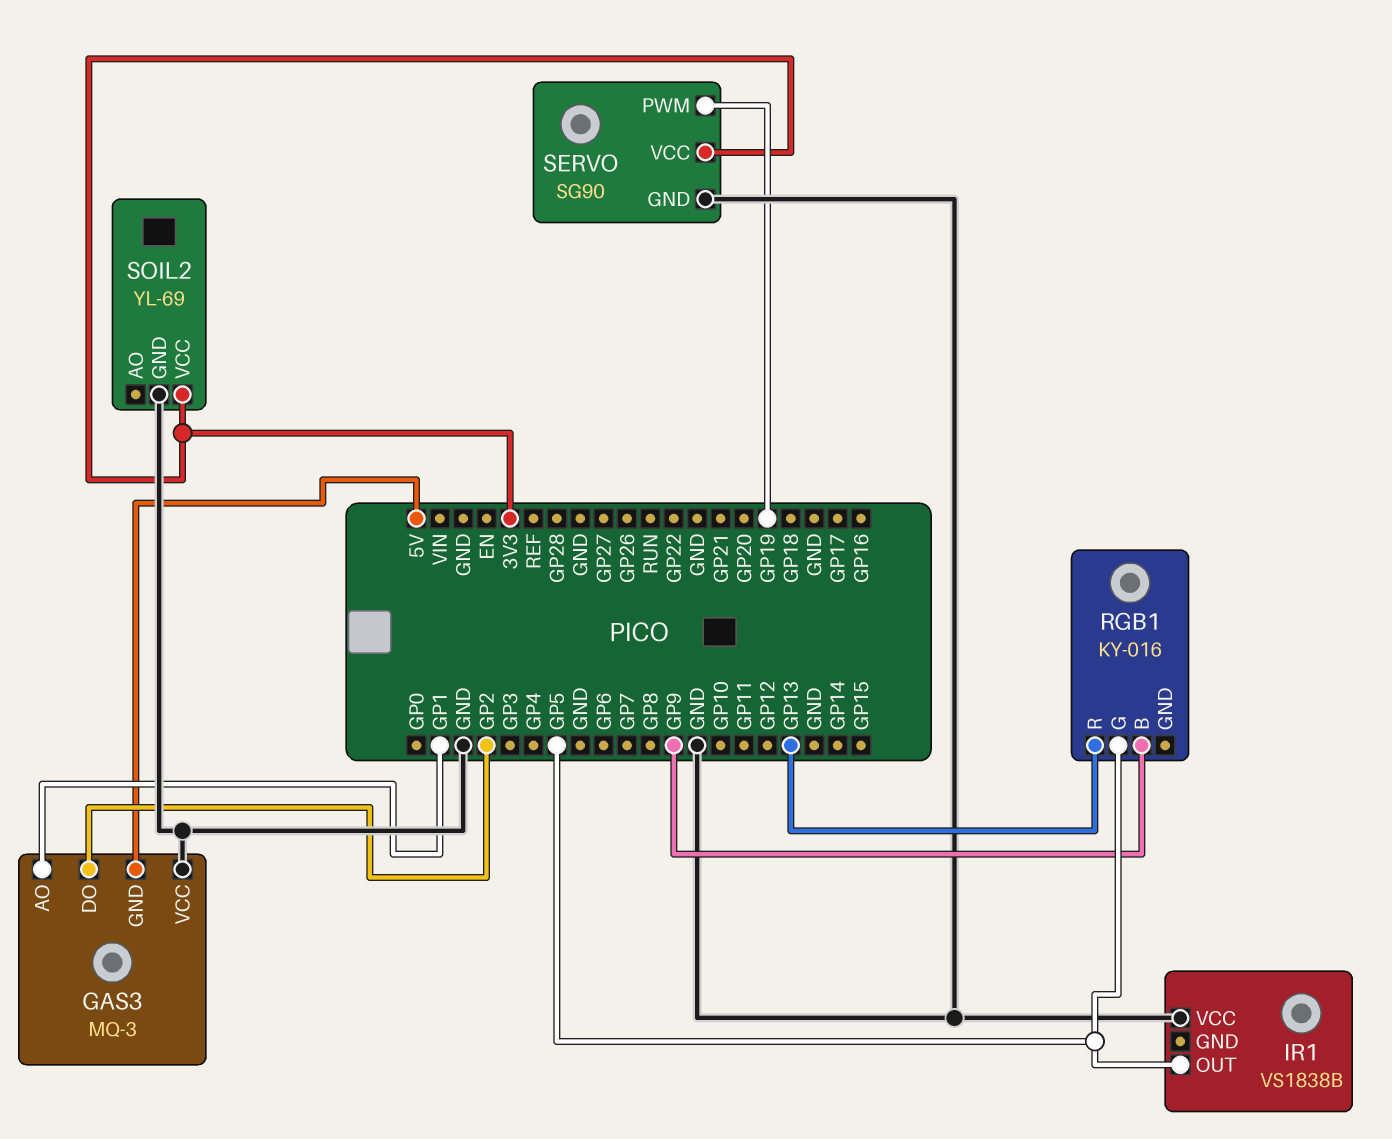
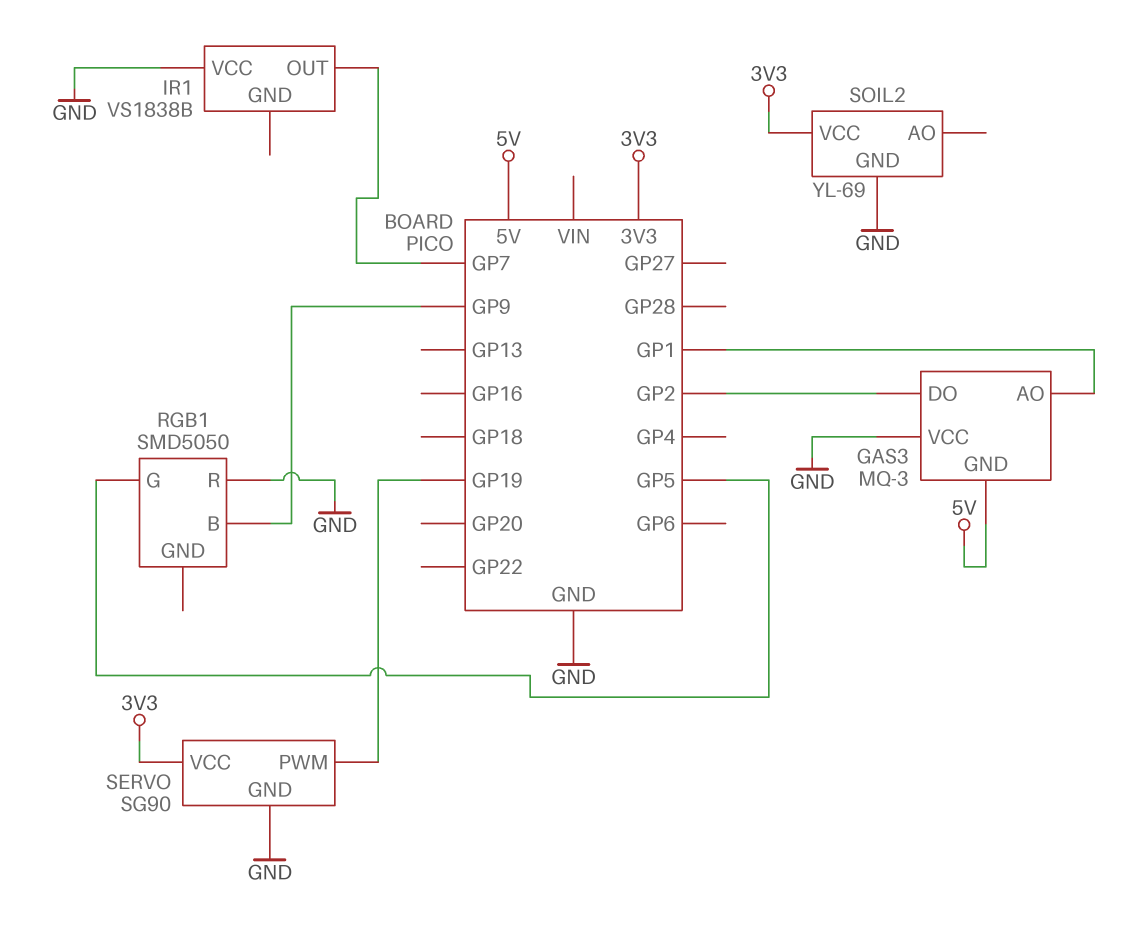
IR1 pin OUT: GP5 -> GP7
RGB1: KY-016 -> SMD5050
RGB1 pin R: GP13 -> GND

